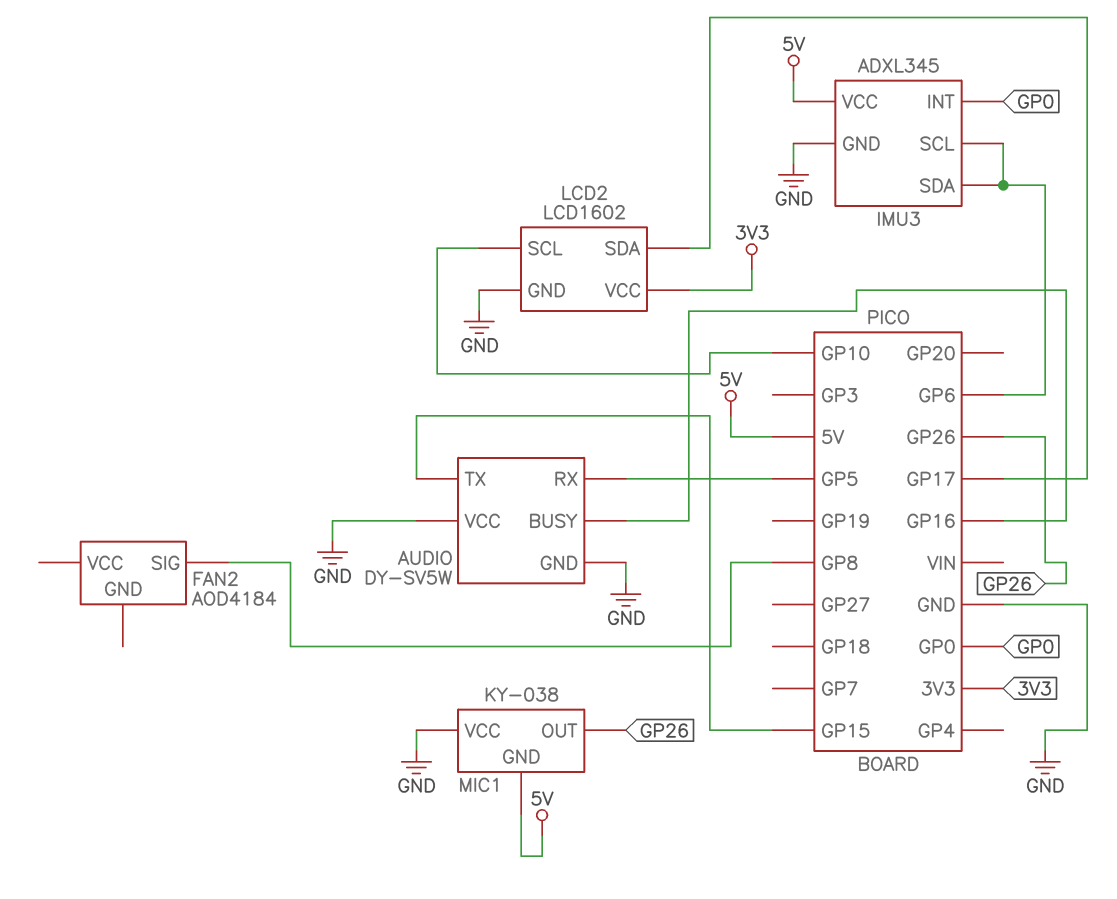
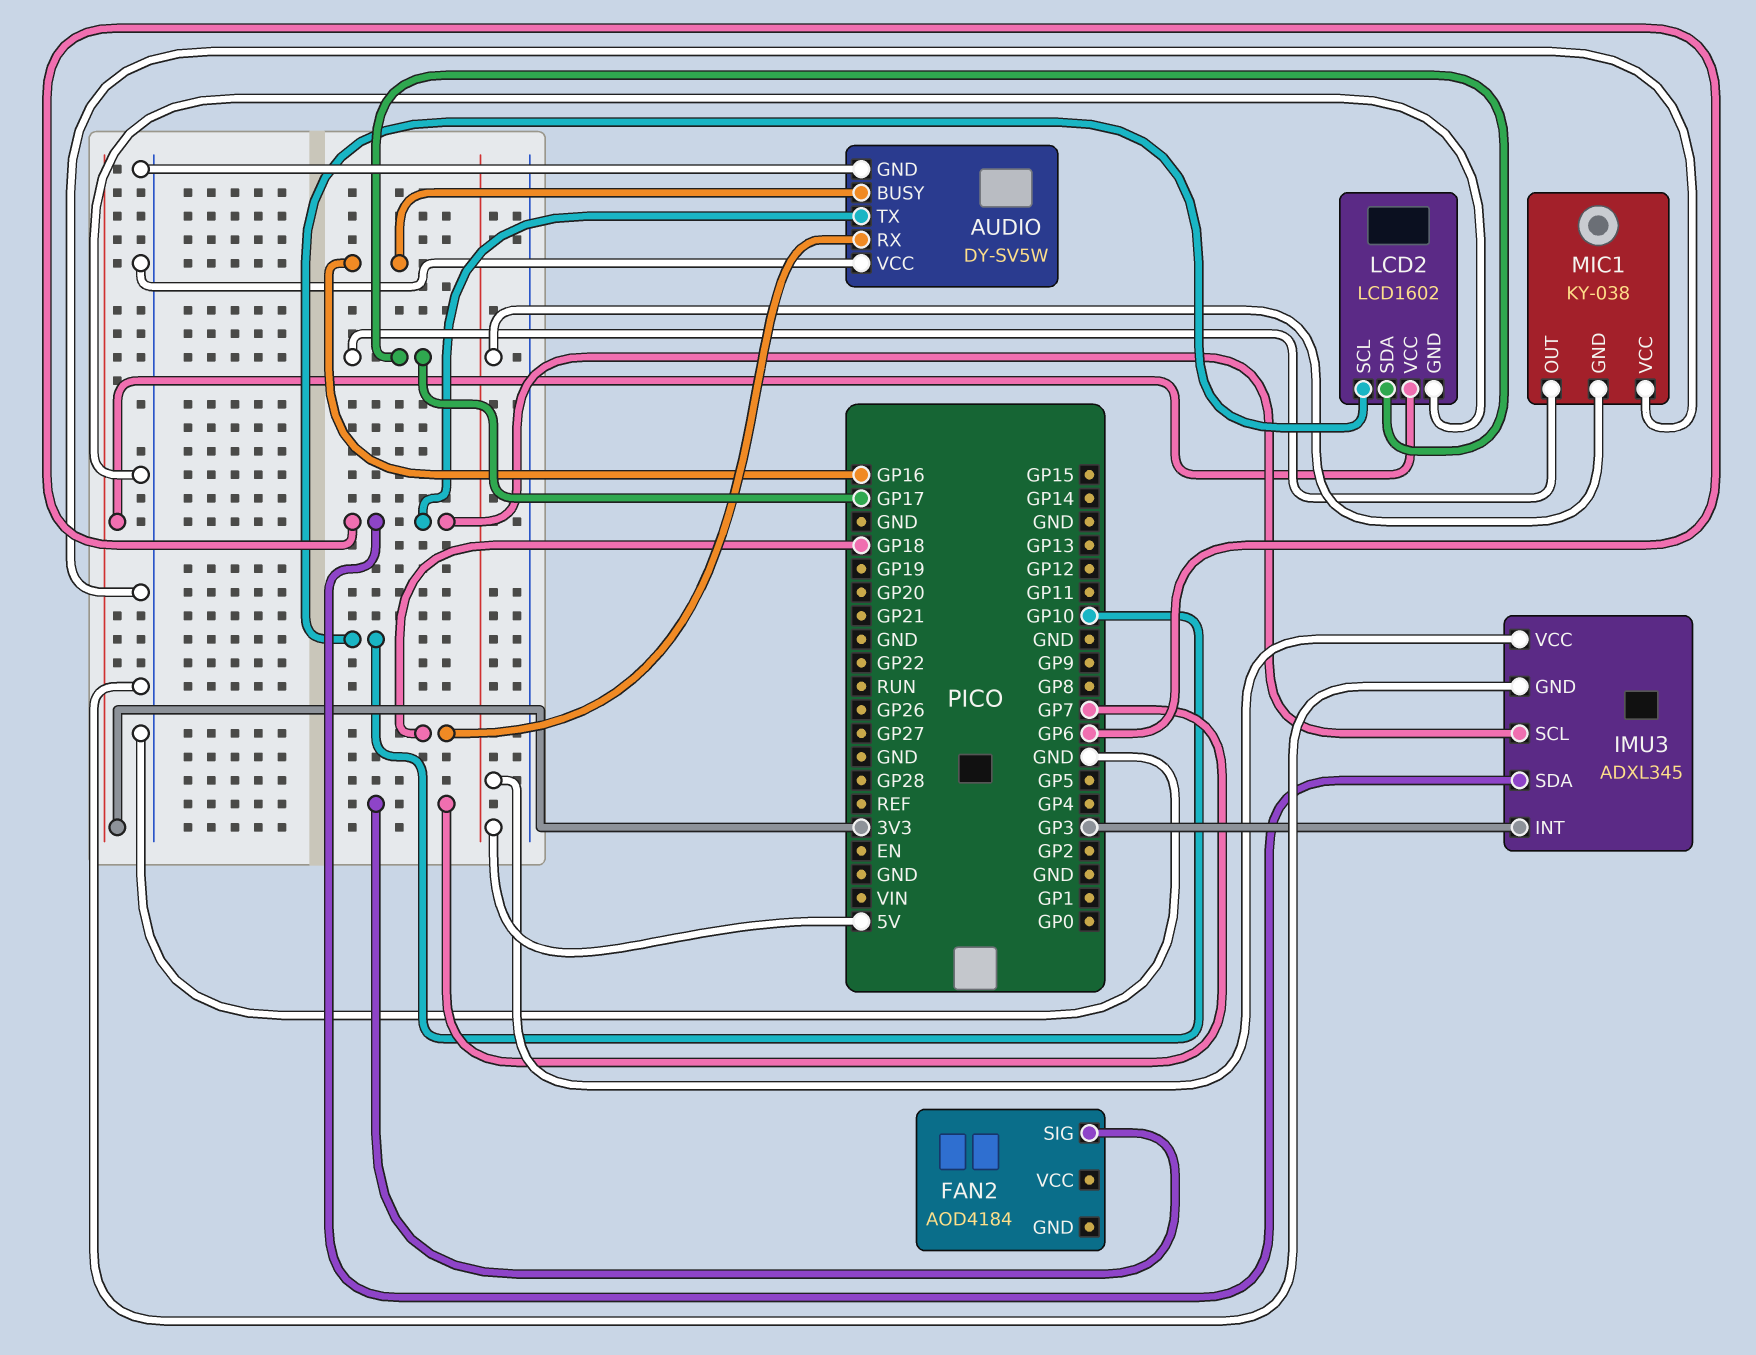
AUDIO pin RX: GP5 -> GP18
AUDIO pin TX: GP15 -> GP6
FAN2 pin SIG: GP8 -> GP7
IMU3 pin INT: GP0 -> GP3
MIC1 pin OUT: GP26 -> GP17

